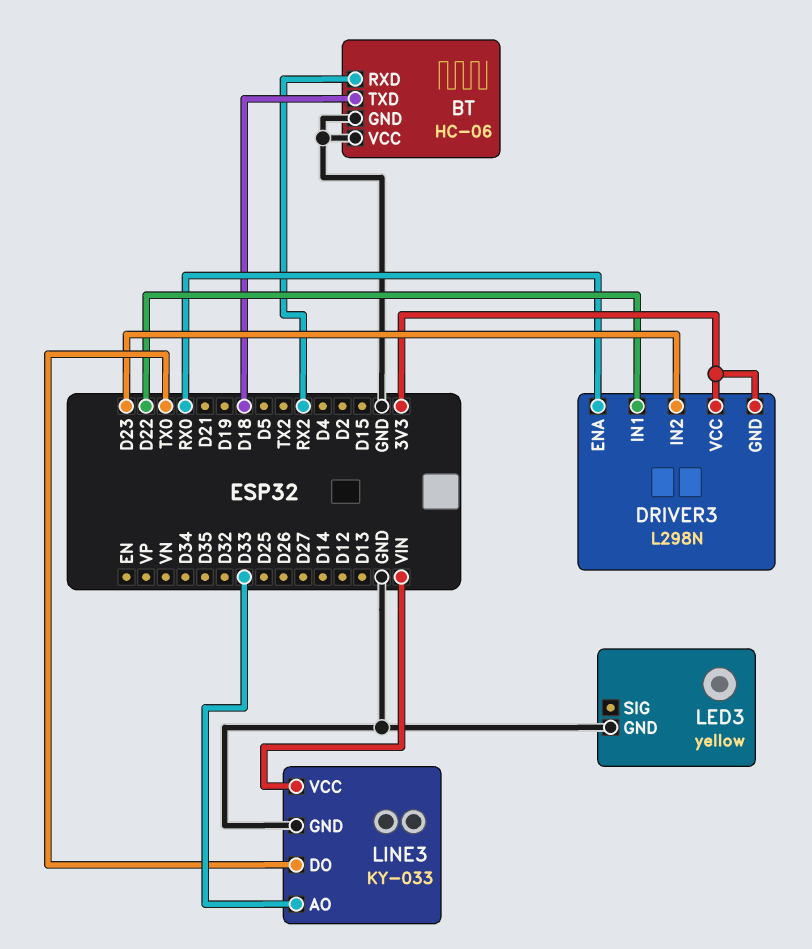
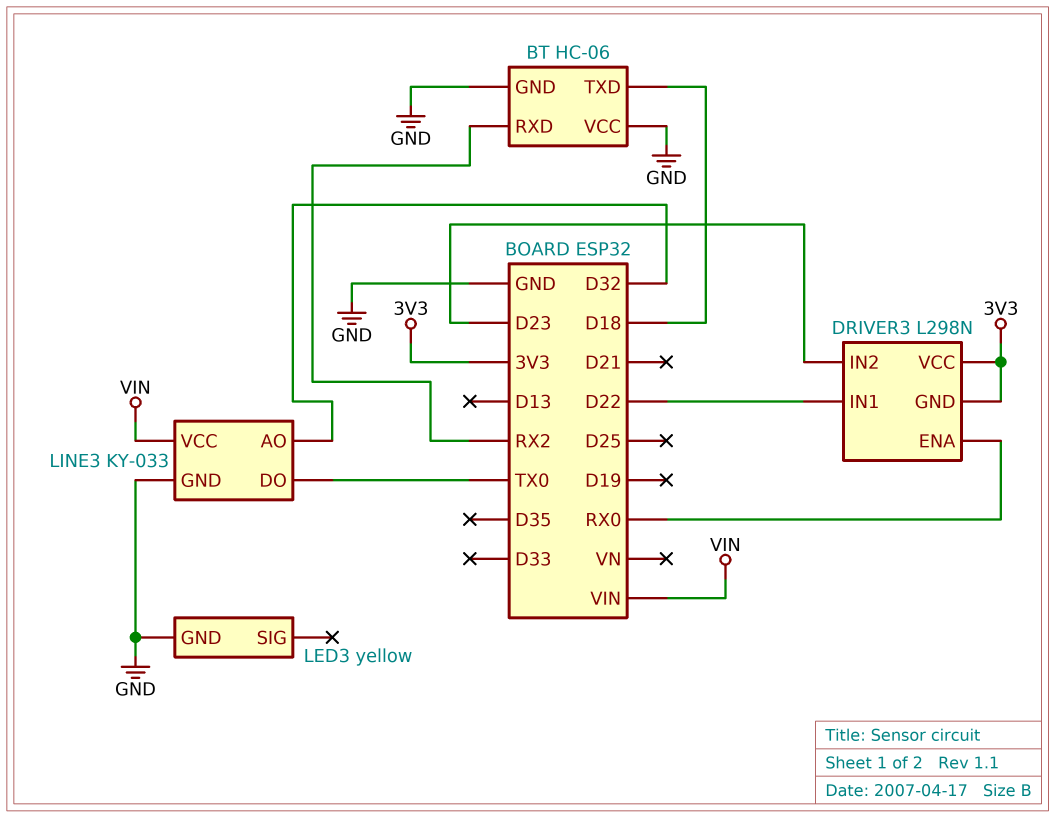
LINE3 pin AO: D33 -> D32

